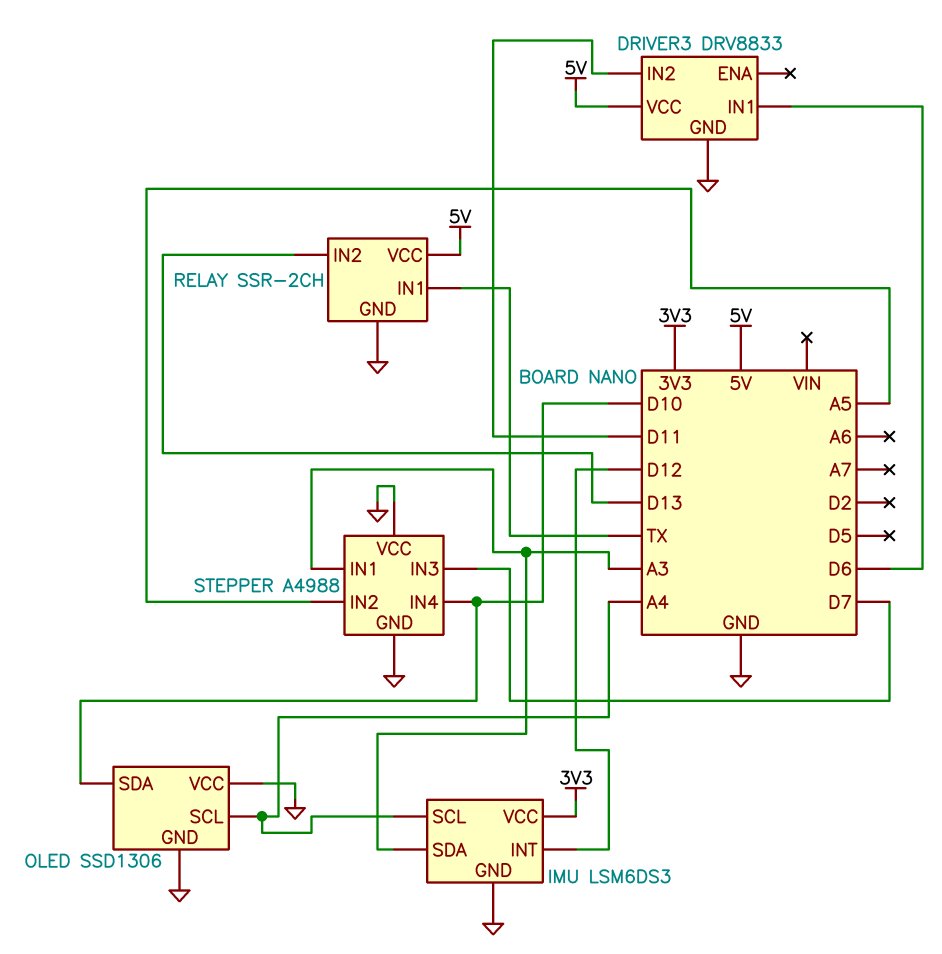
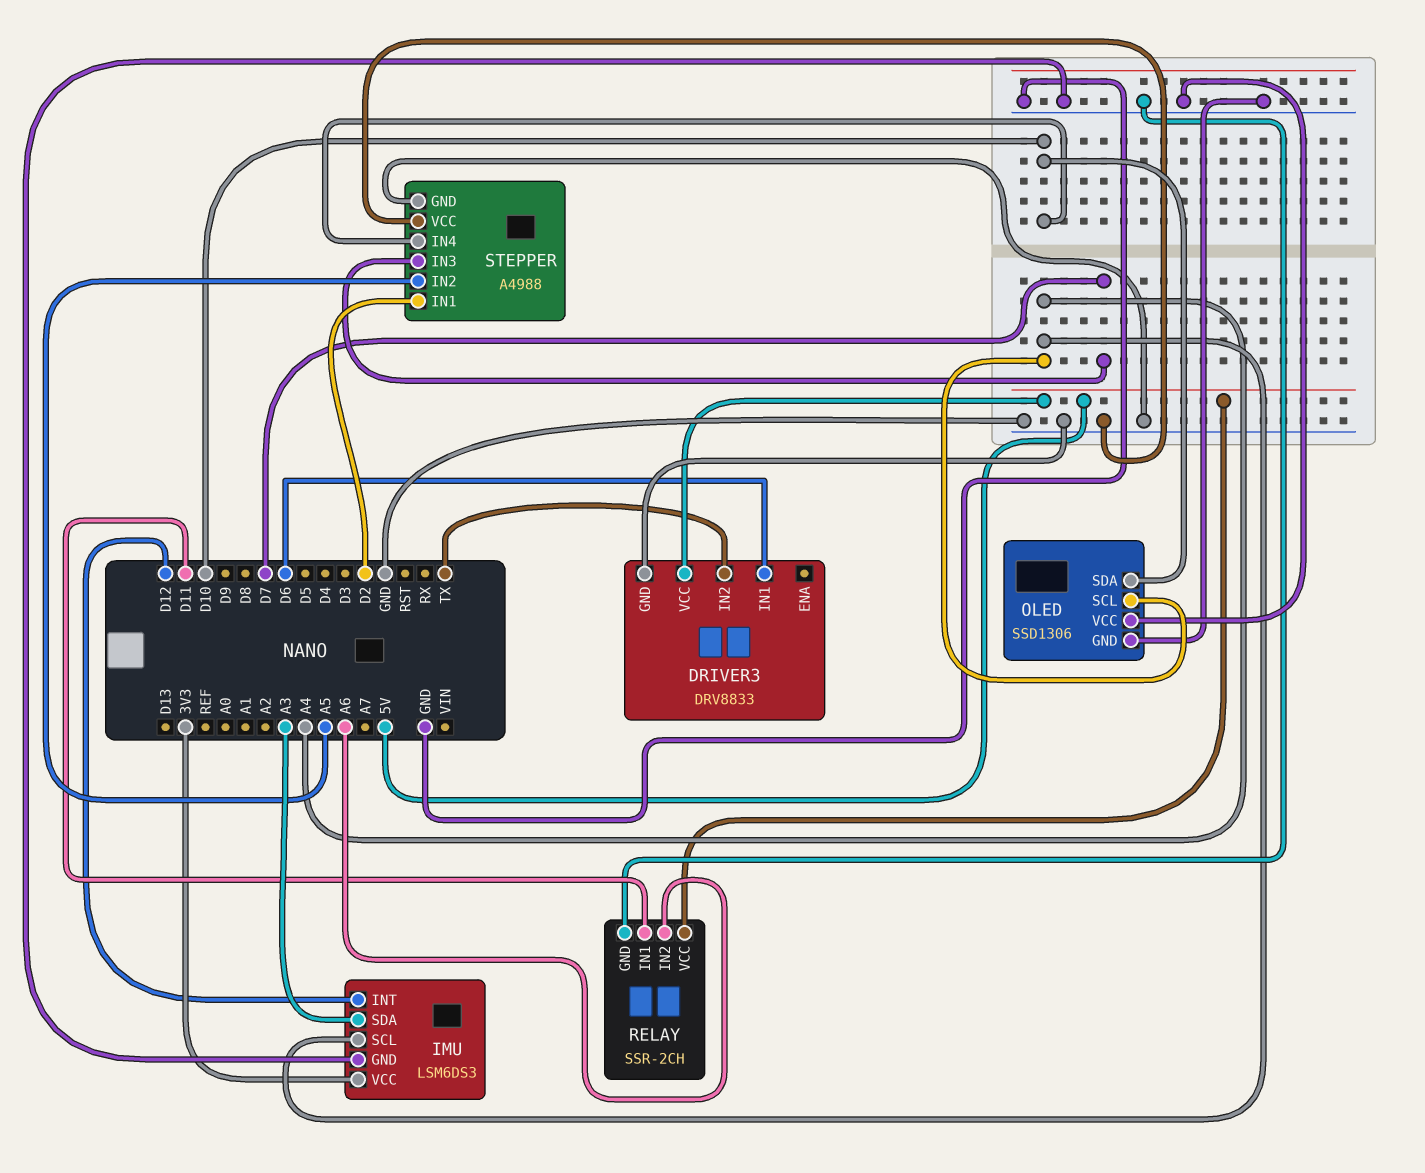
DRIVER3 pin IN2: D11 -> TX
RELAY pin IN1: TX -> D11
RELAY pin IN2: D13 -> A6
STEPPER pin IN1: A3 -> D2

